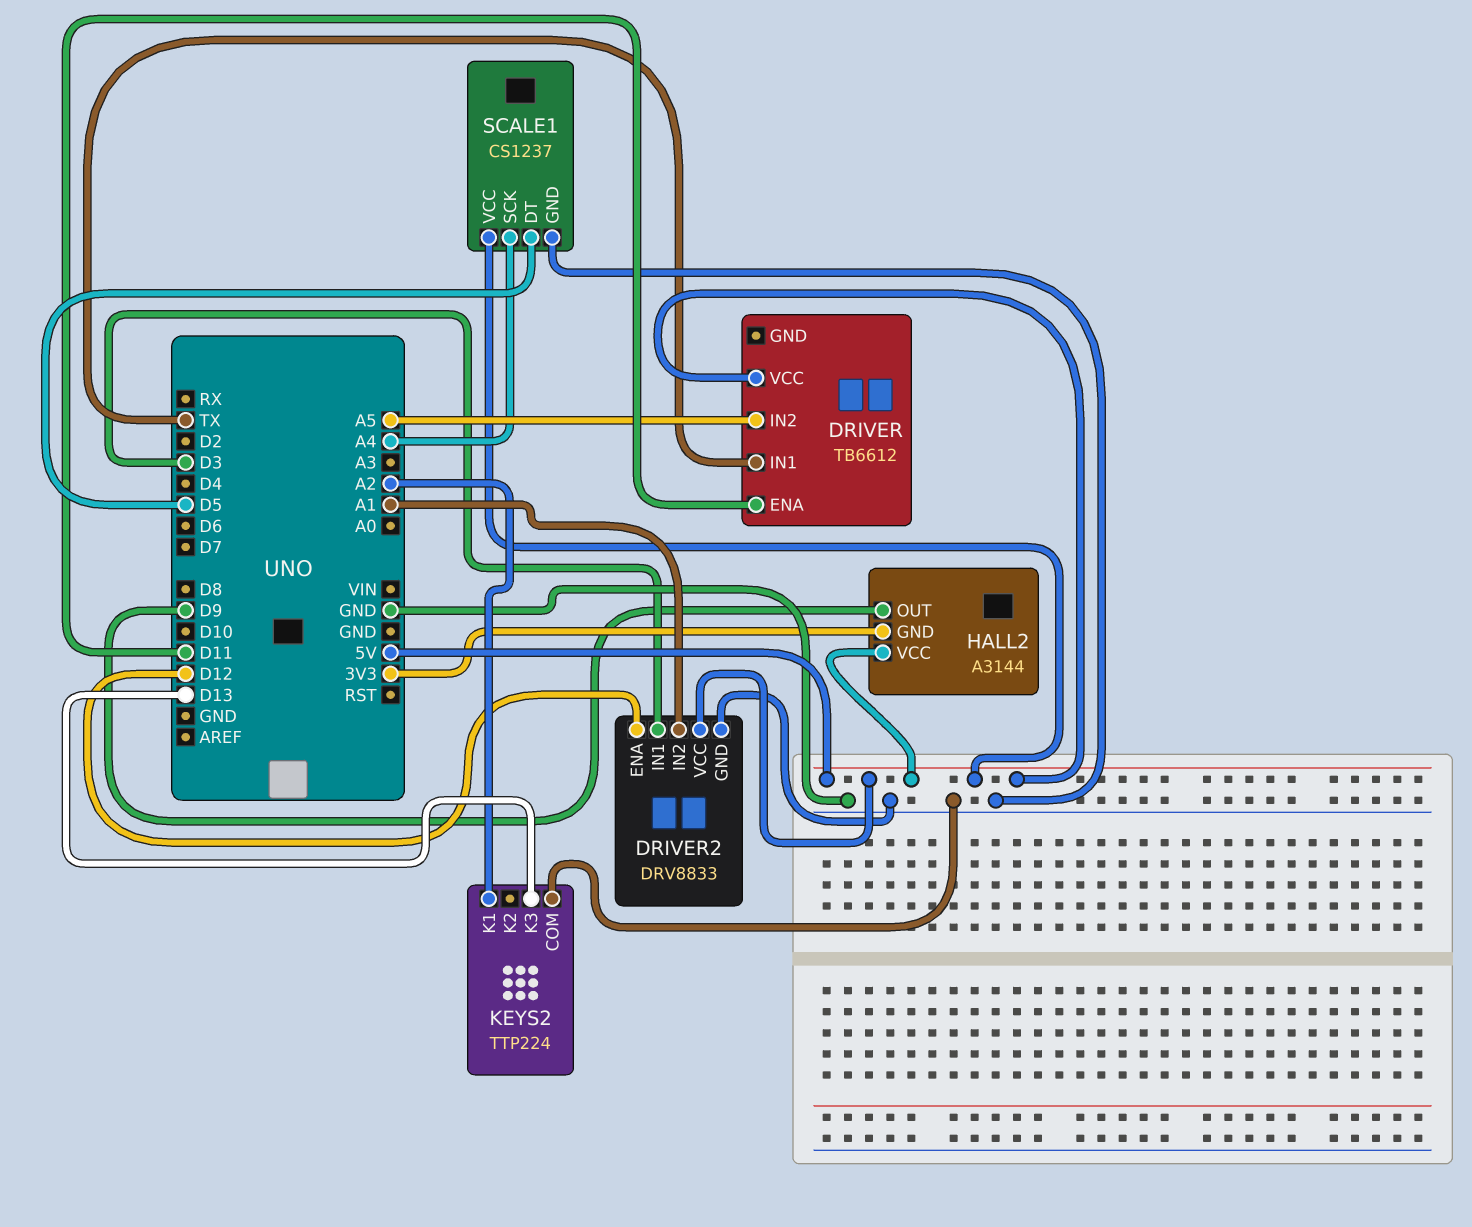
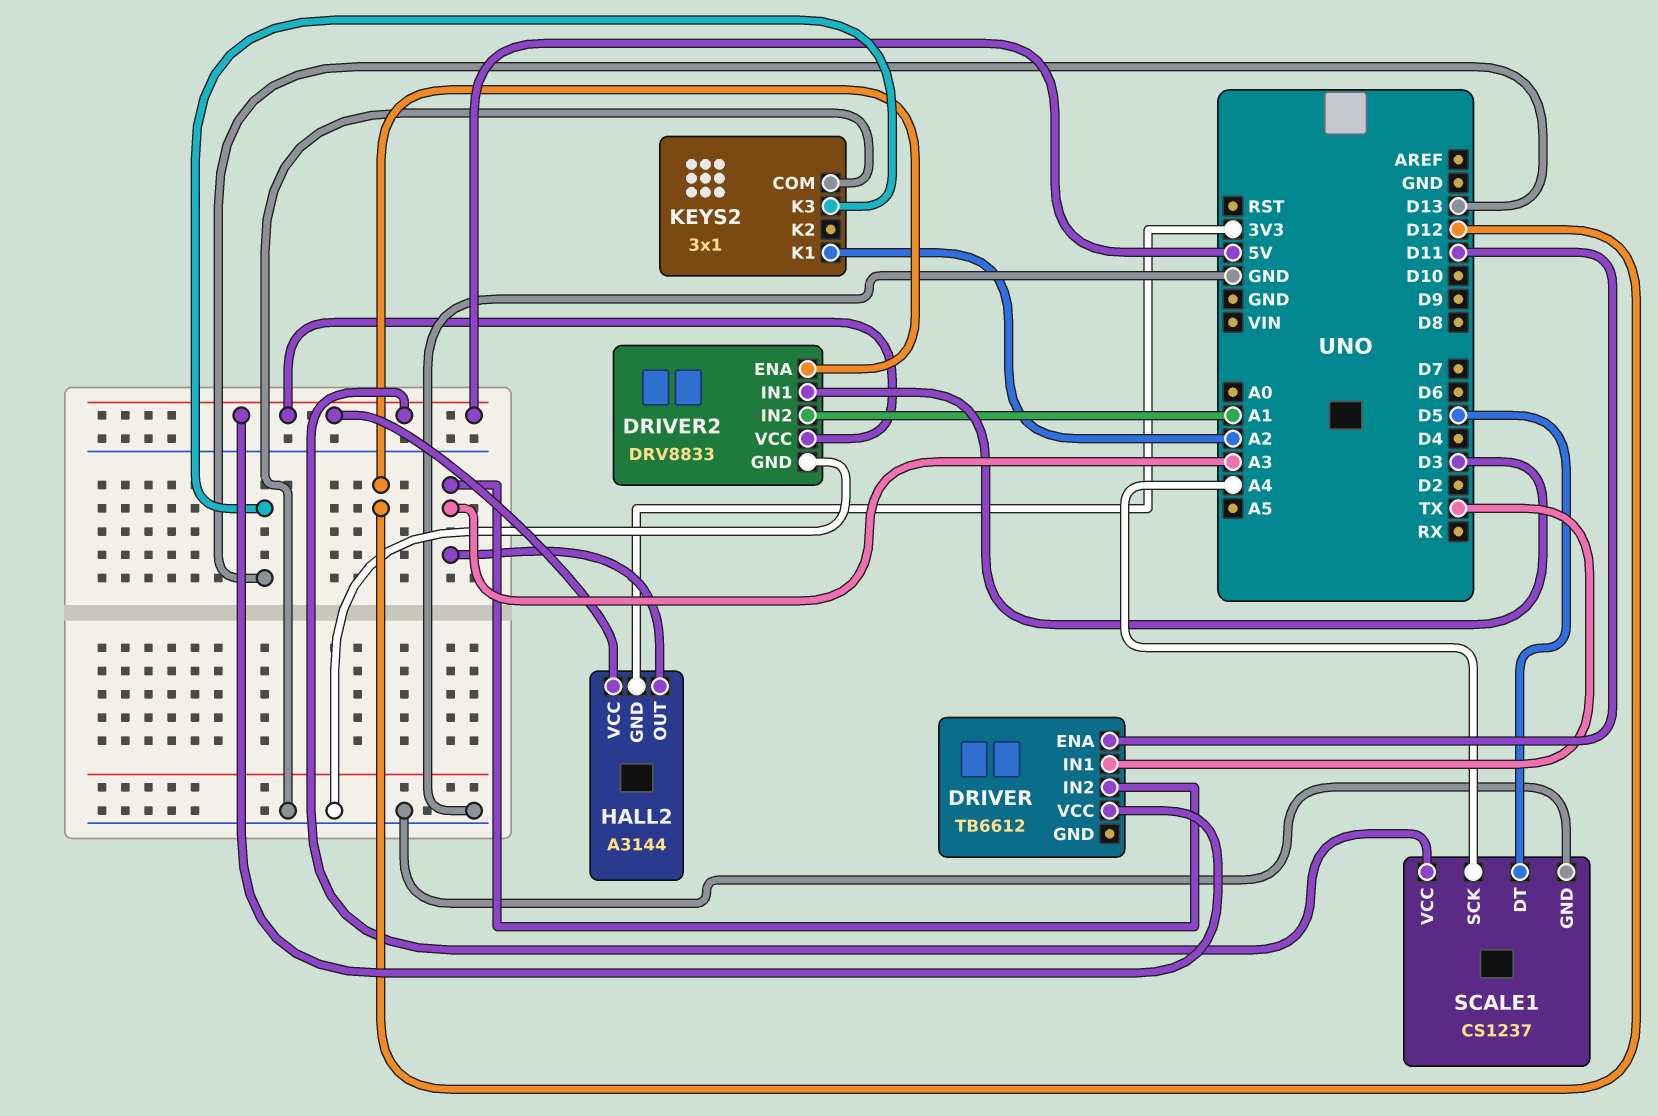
DRIVER pin IN2: A5 -> A3
HALL2 pin OUT: D9 -> A3
KEYS2: TTP224 -> 3x1

